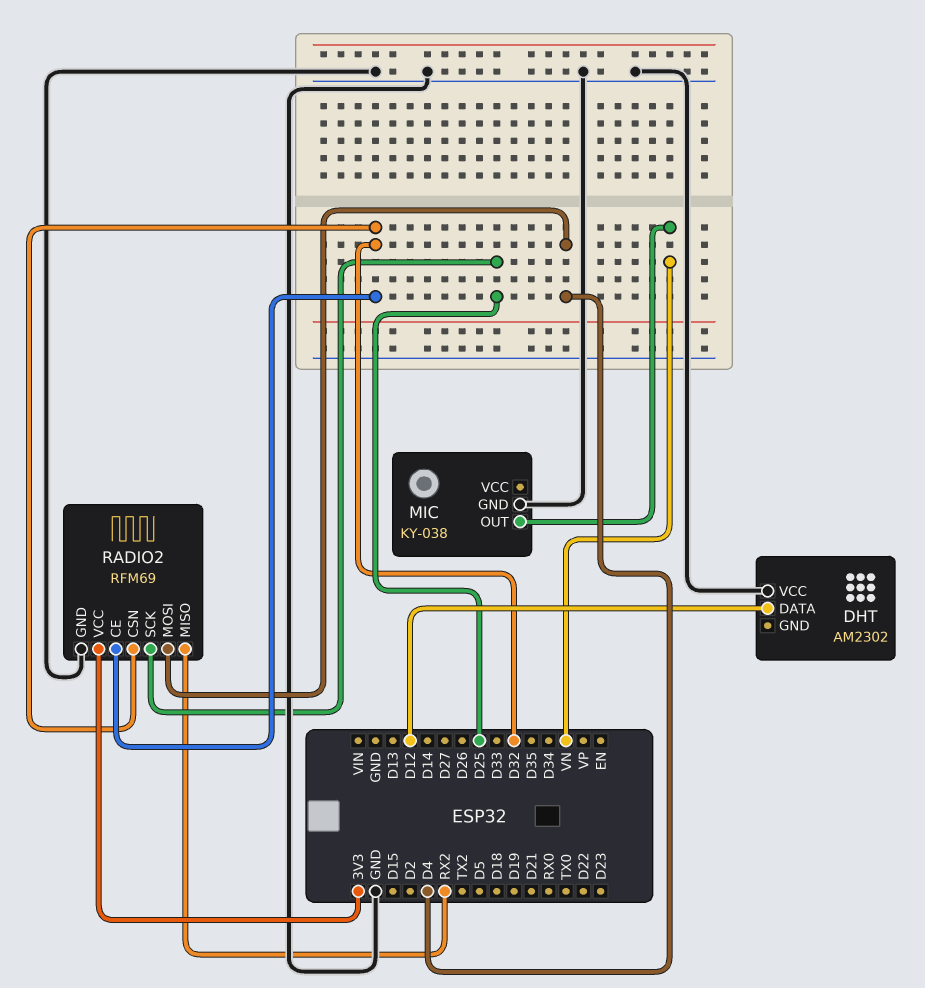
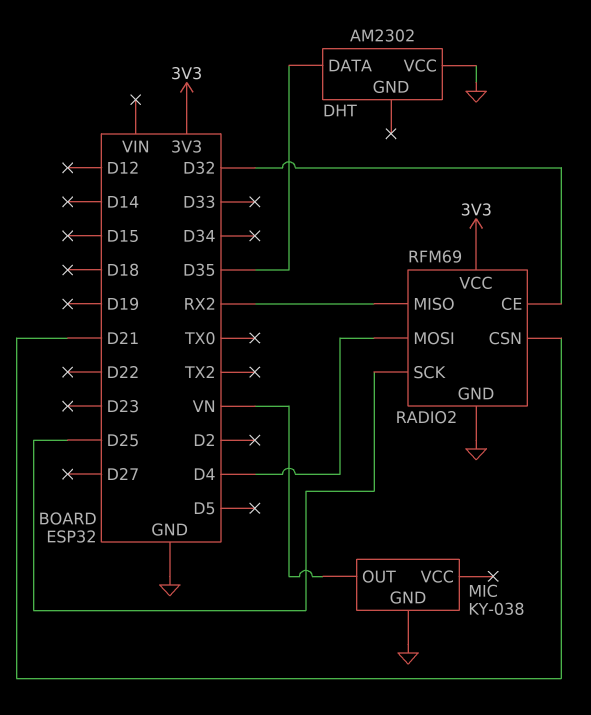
DHT pin DATA: D12 -> D35
RADIO2 pin CSN: D32 -> D21

